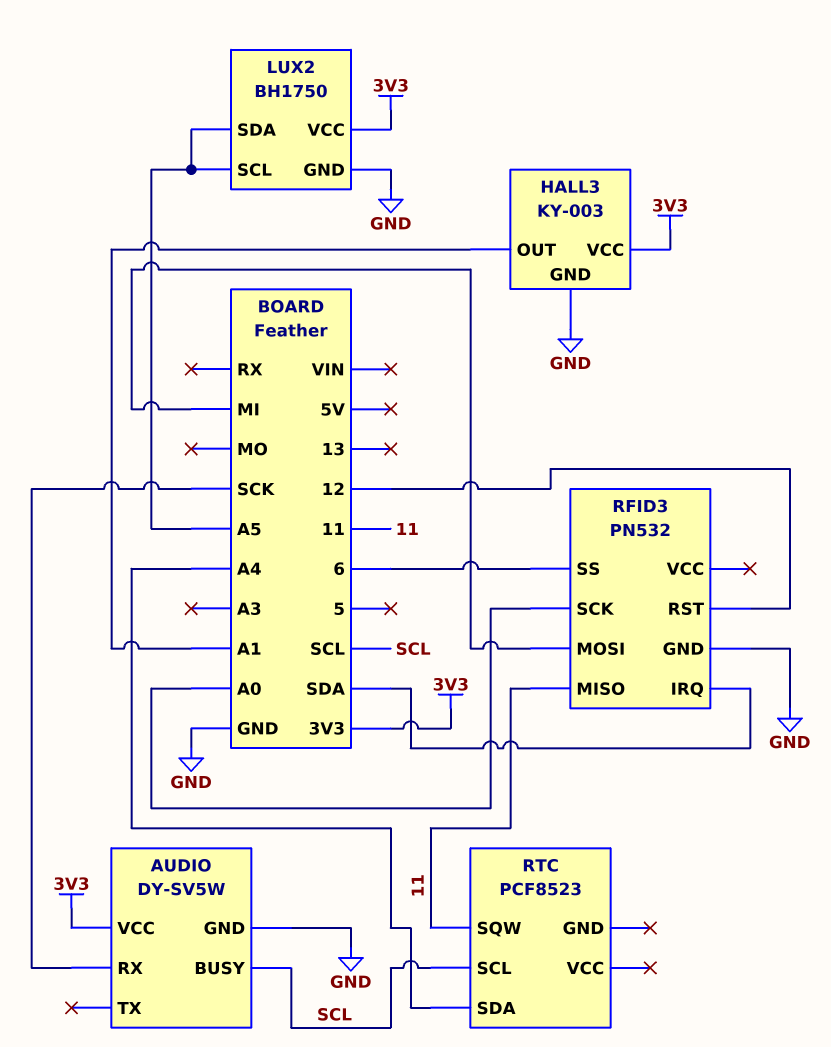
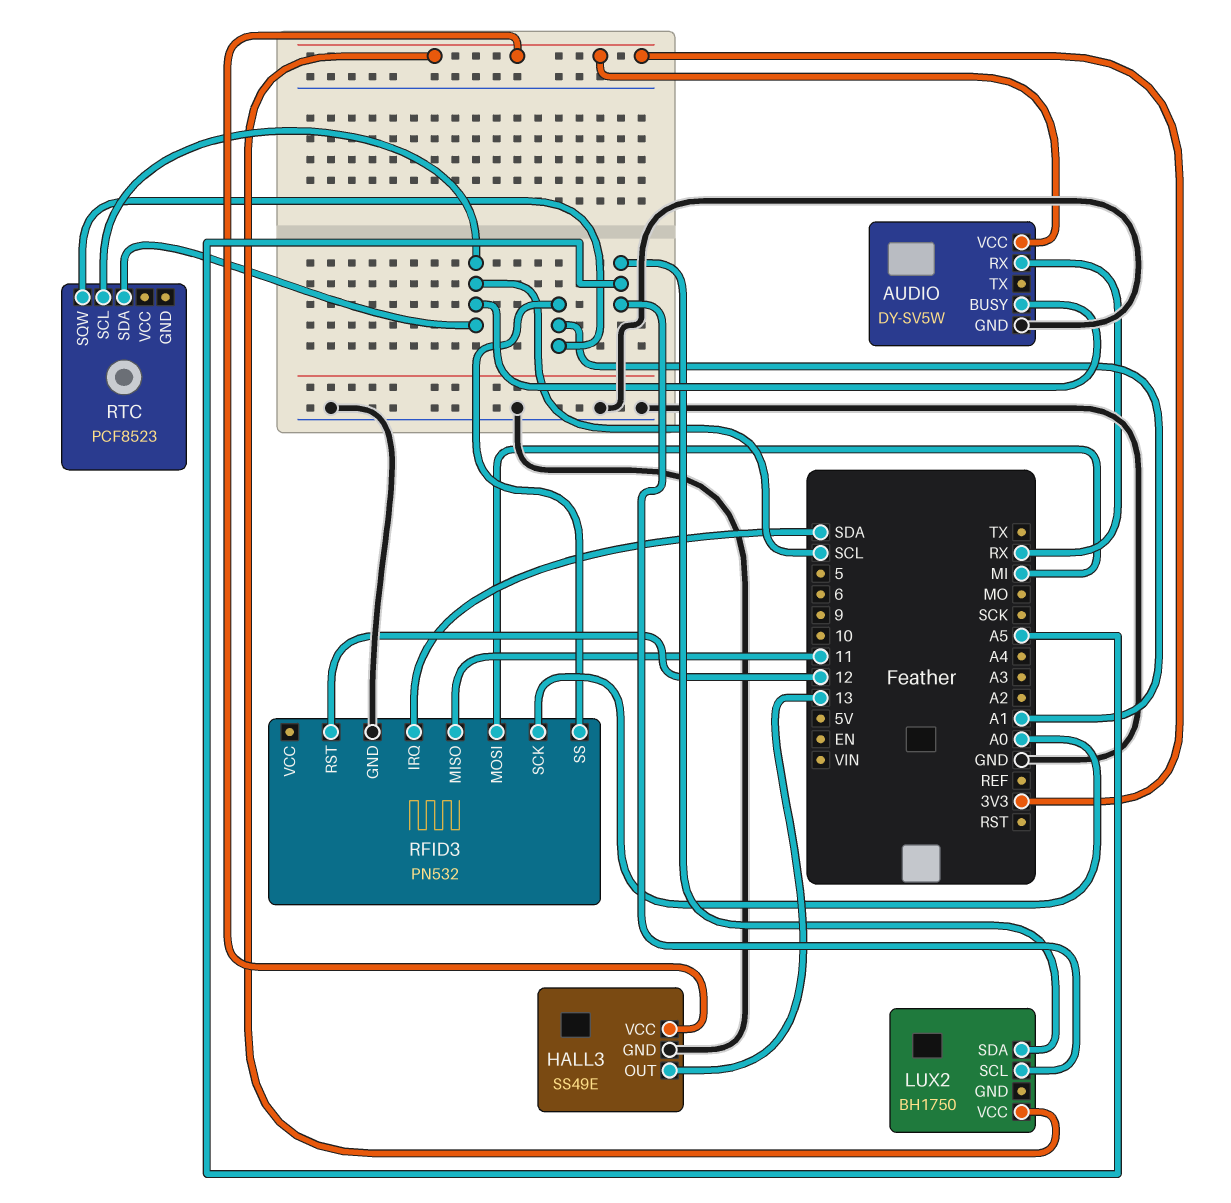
AUDIO pin RX: SCK -> RX
HALL3: KY-003 -> SS49E
HALL3 pin OUT: A1 -> 13
LUX2 pin GND: GND -> none
RFID3 pin SS: 6 -> A1
RTC pin SDA: A4 -> SCL
RTC pin SQW: 11 -> A1

